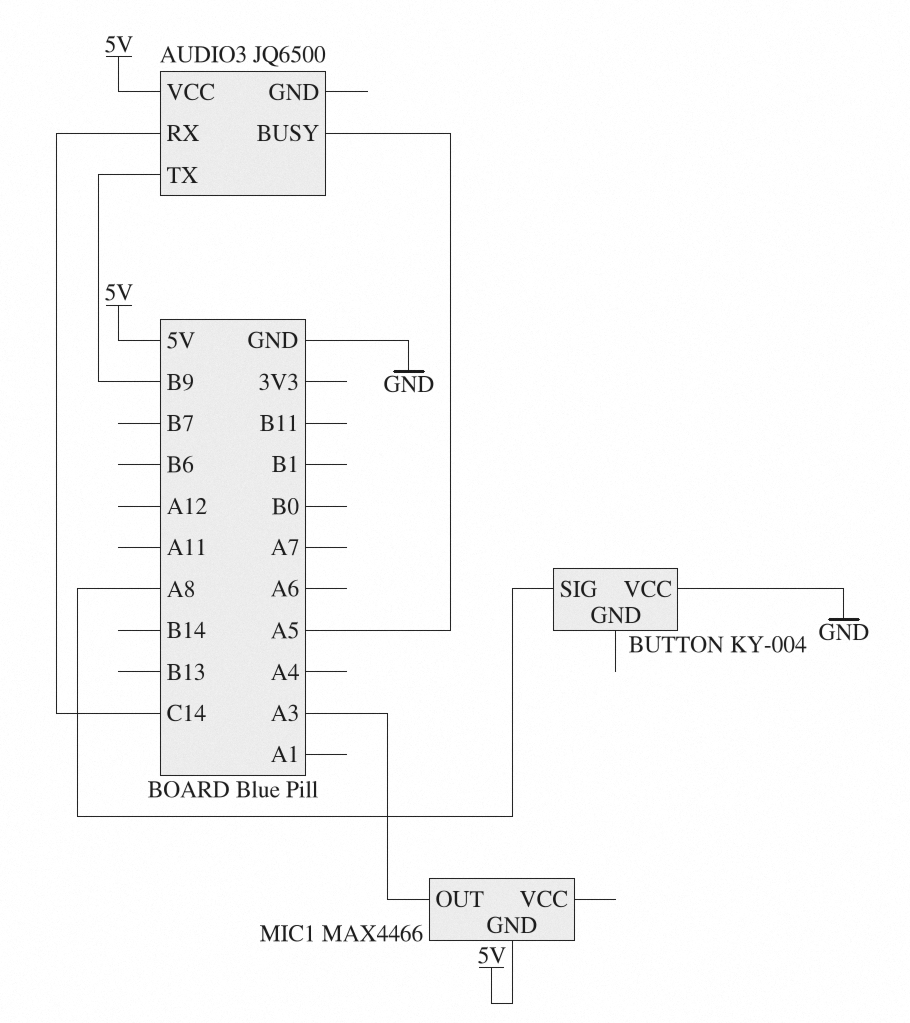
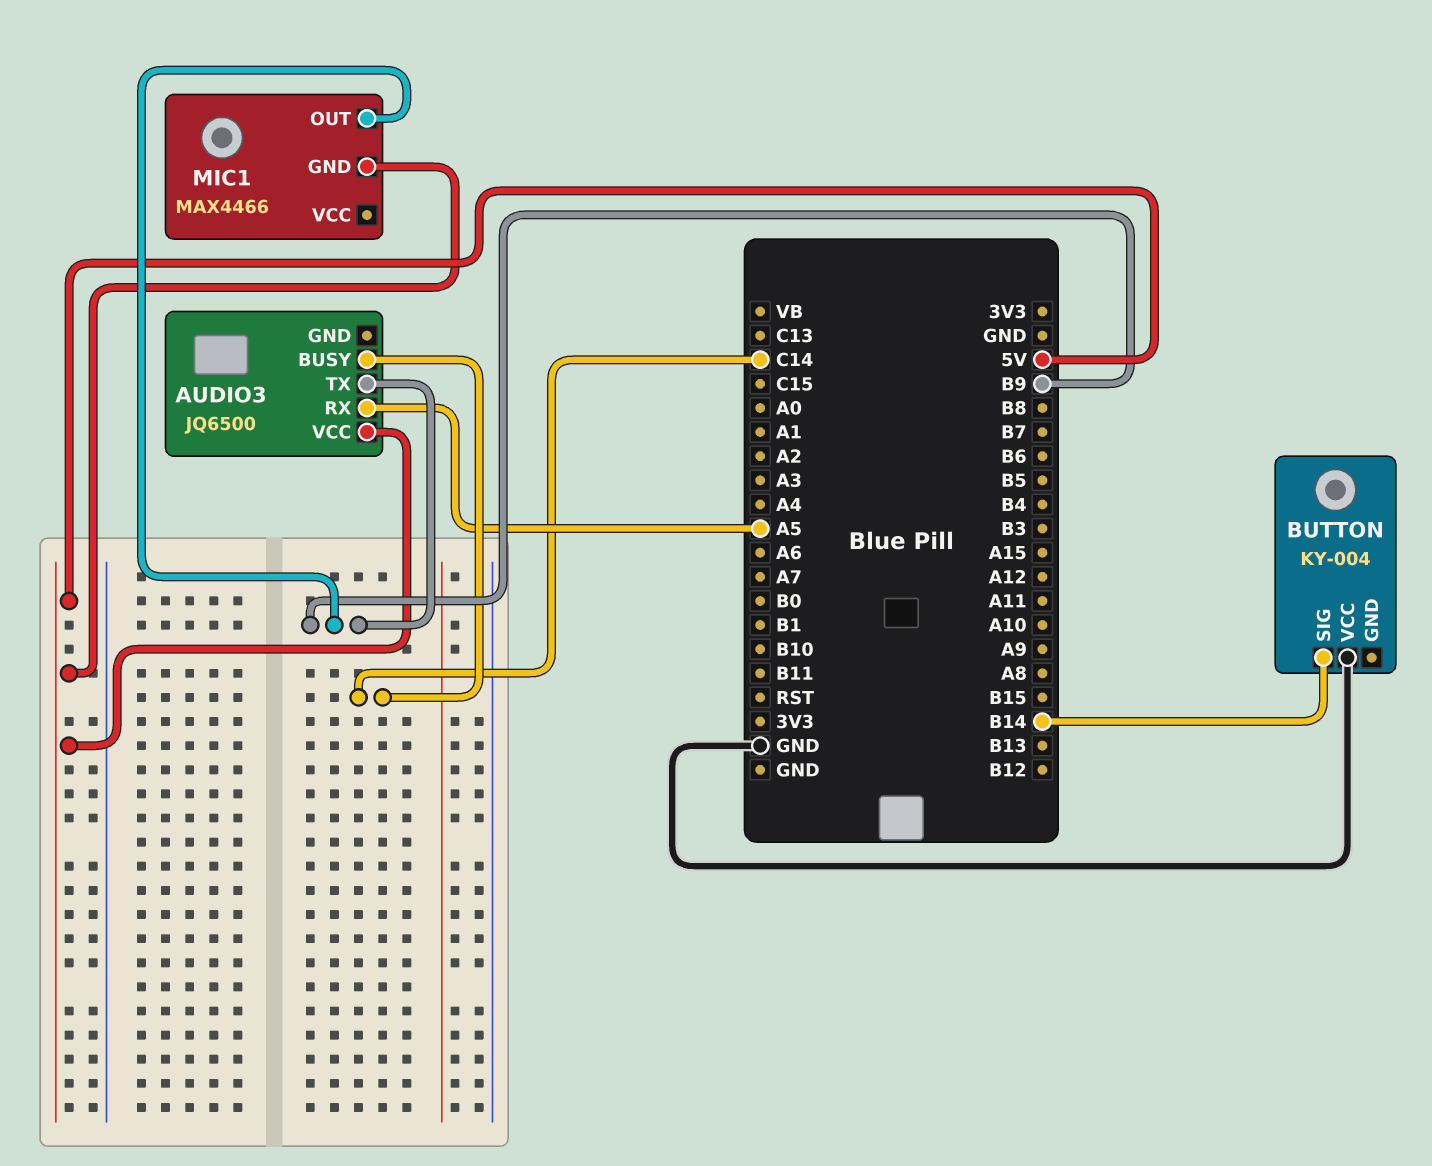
AUDIO3 pin BUSY: A5 -> C14
AUDIO3 pin RX: C14 -> A5
BUTTON pin SIG: A8 -> B14
MIC1 pin OUT: A3 -> B9

